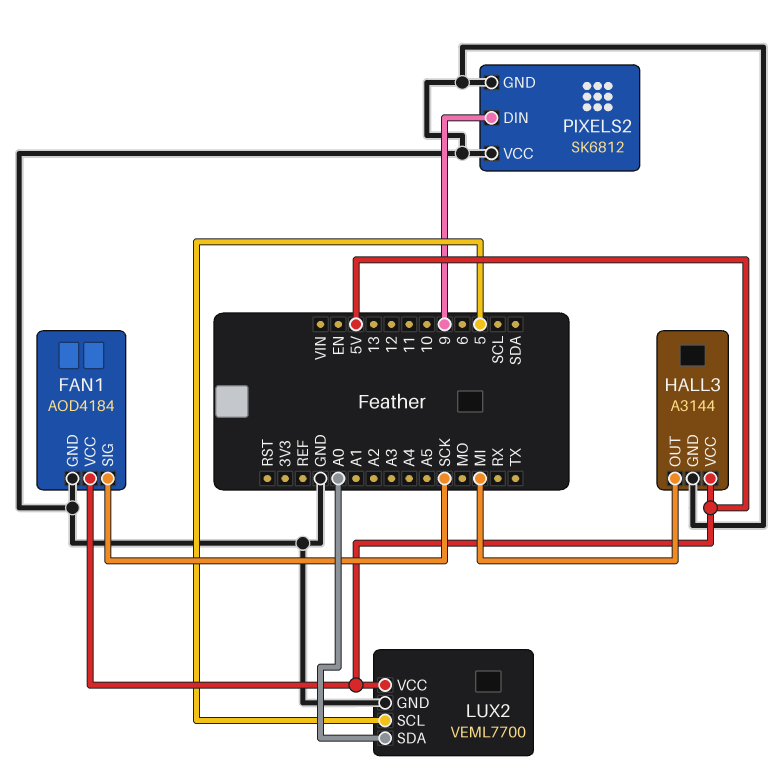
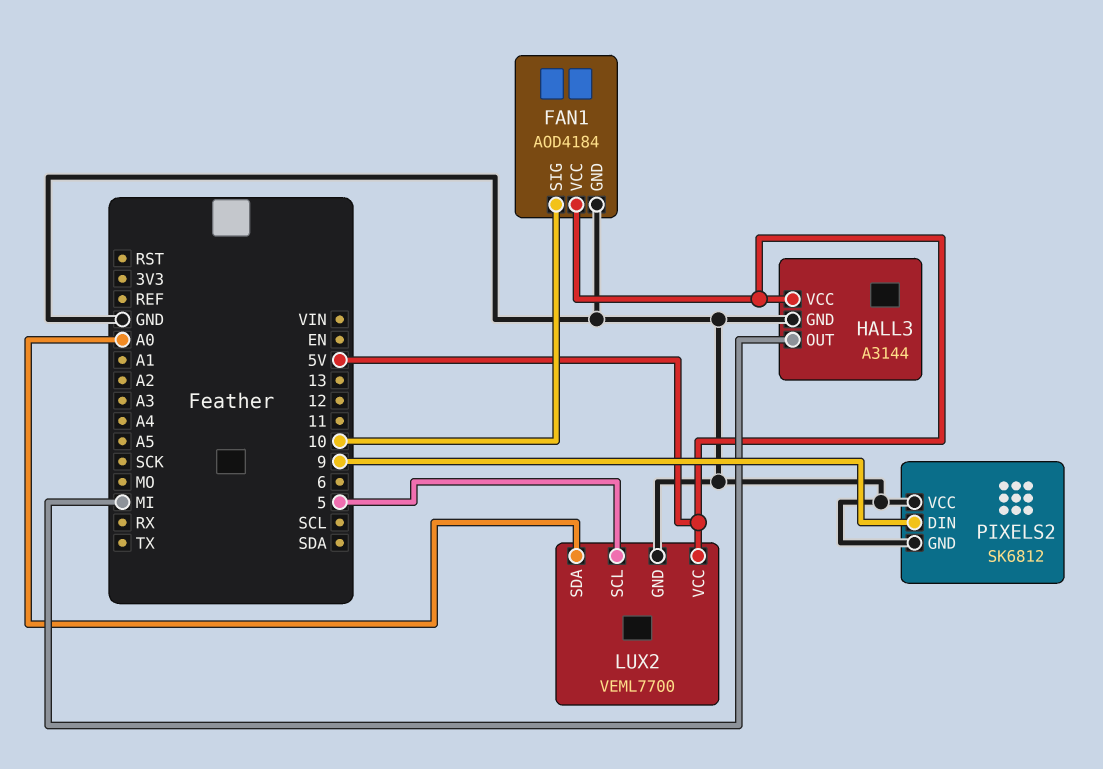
FAN1 pin SIG: SCK -> 10

